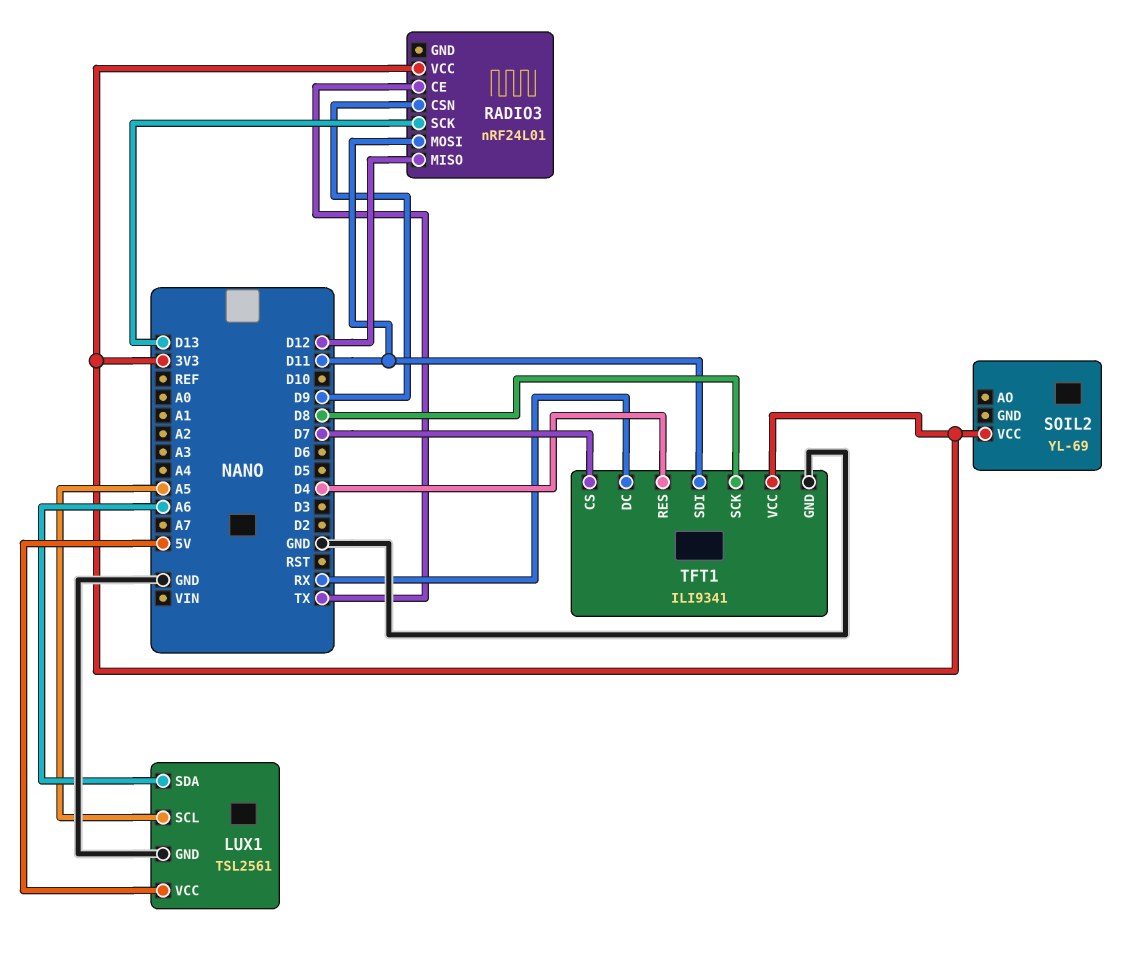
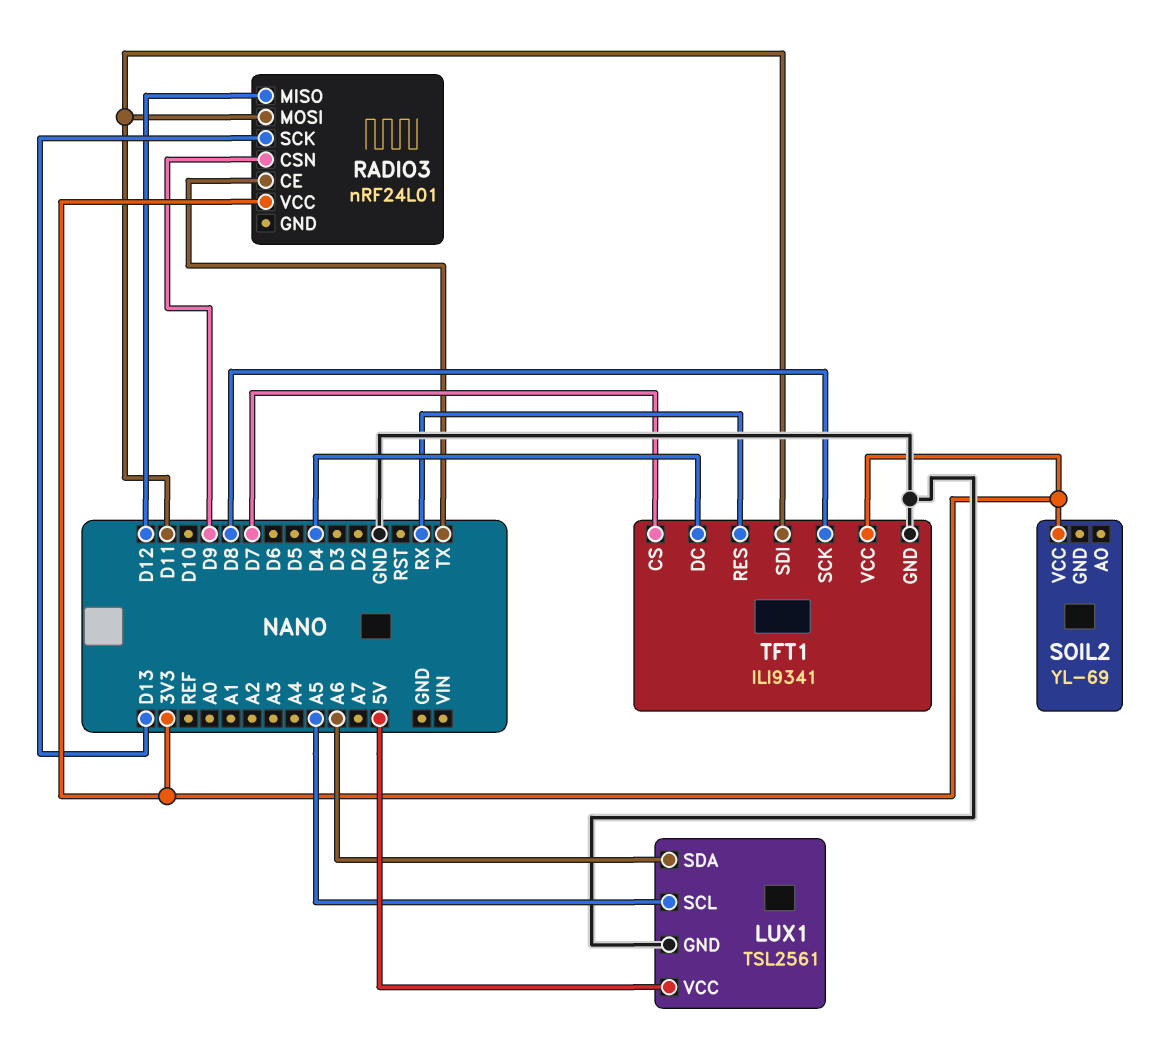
TFT1 pin DC: RX -> D4
TFT1 pin RES: D4 -> RX

